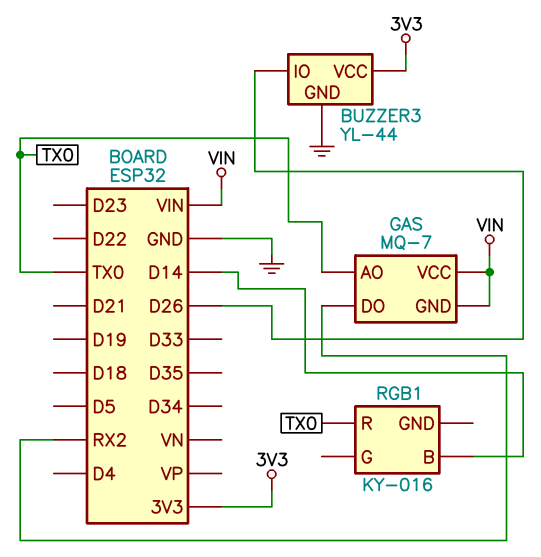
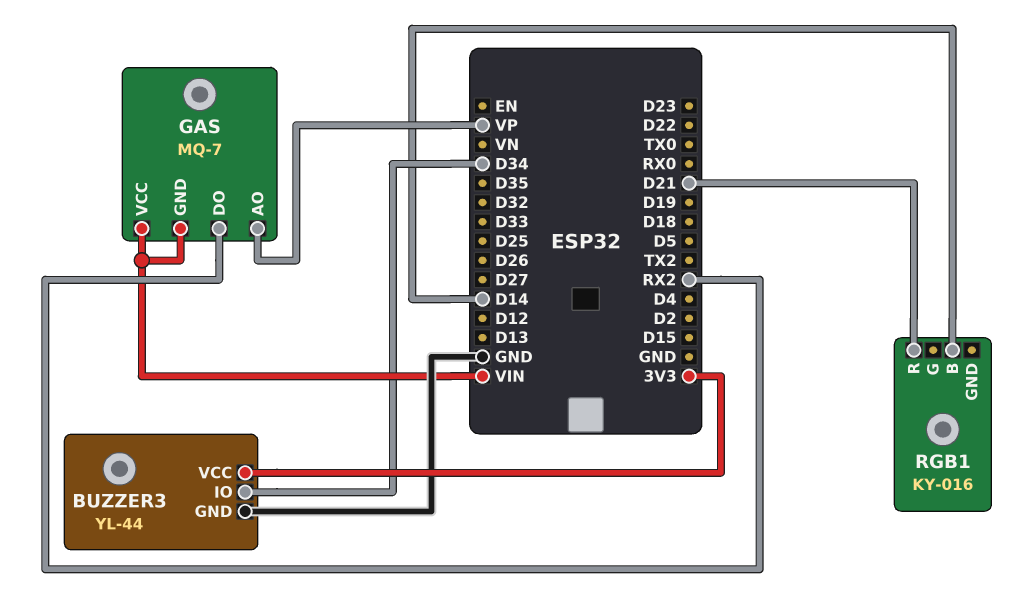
BUZZER3 pin IO: D26 -> D34
GAS pin AO: TX0 -> VP
RGB1 pin R: TX0 -> D21

